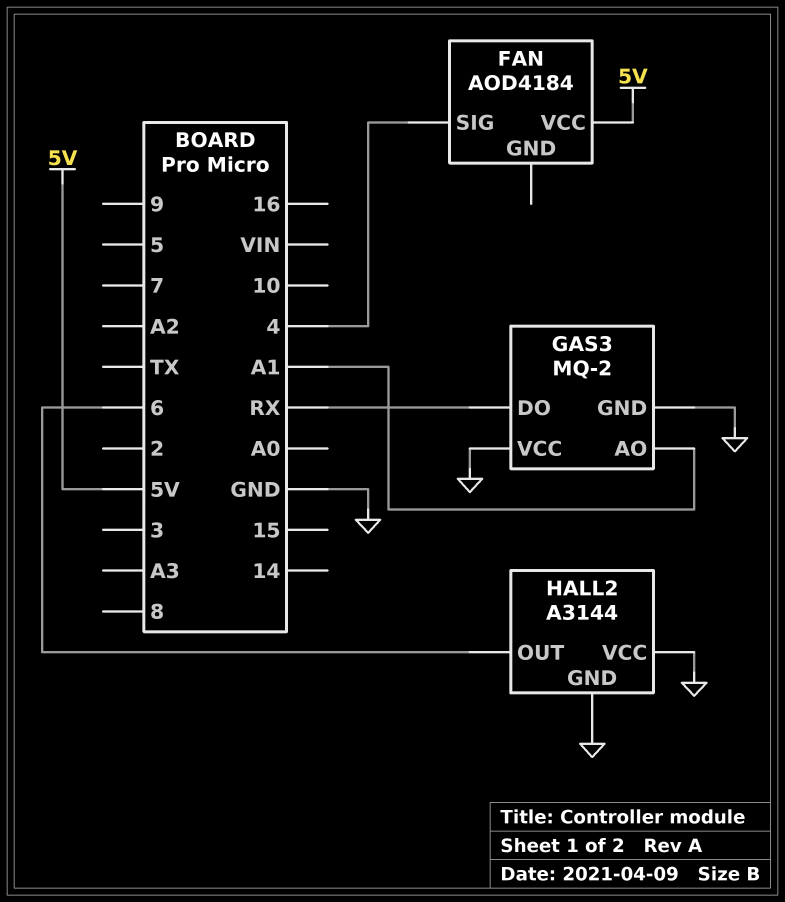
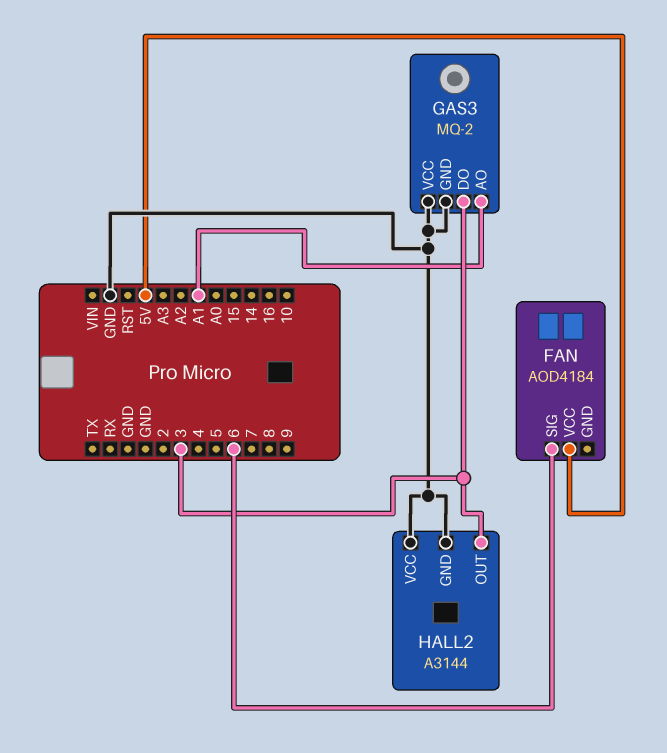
FAN pin SIG: 4 -> 6
GAS3 pin DO: RX -> 3
HALL2 pin OUT: 6 -> 3

